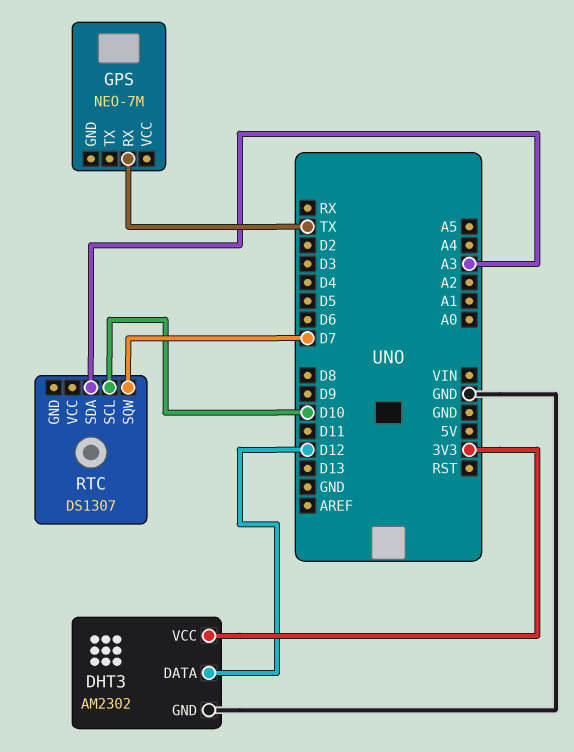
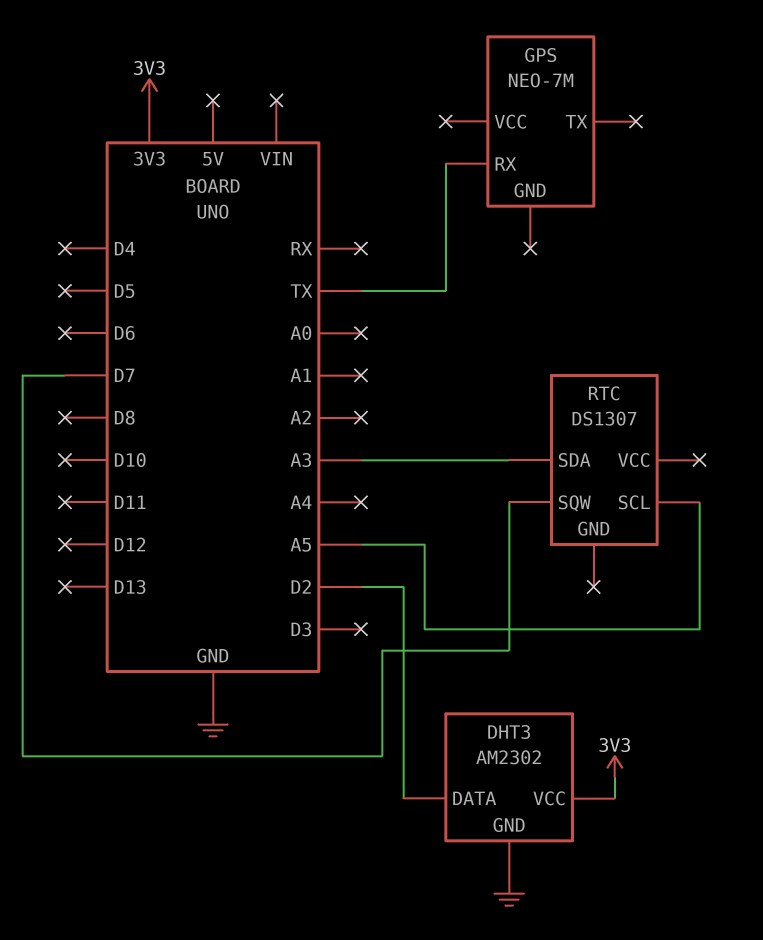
DHT3 pin DATA: D12 -> D2
RTC pin SCL: D10 -> A5

